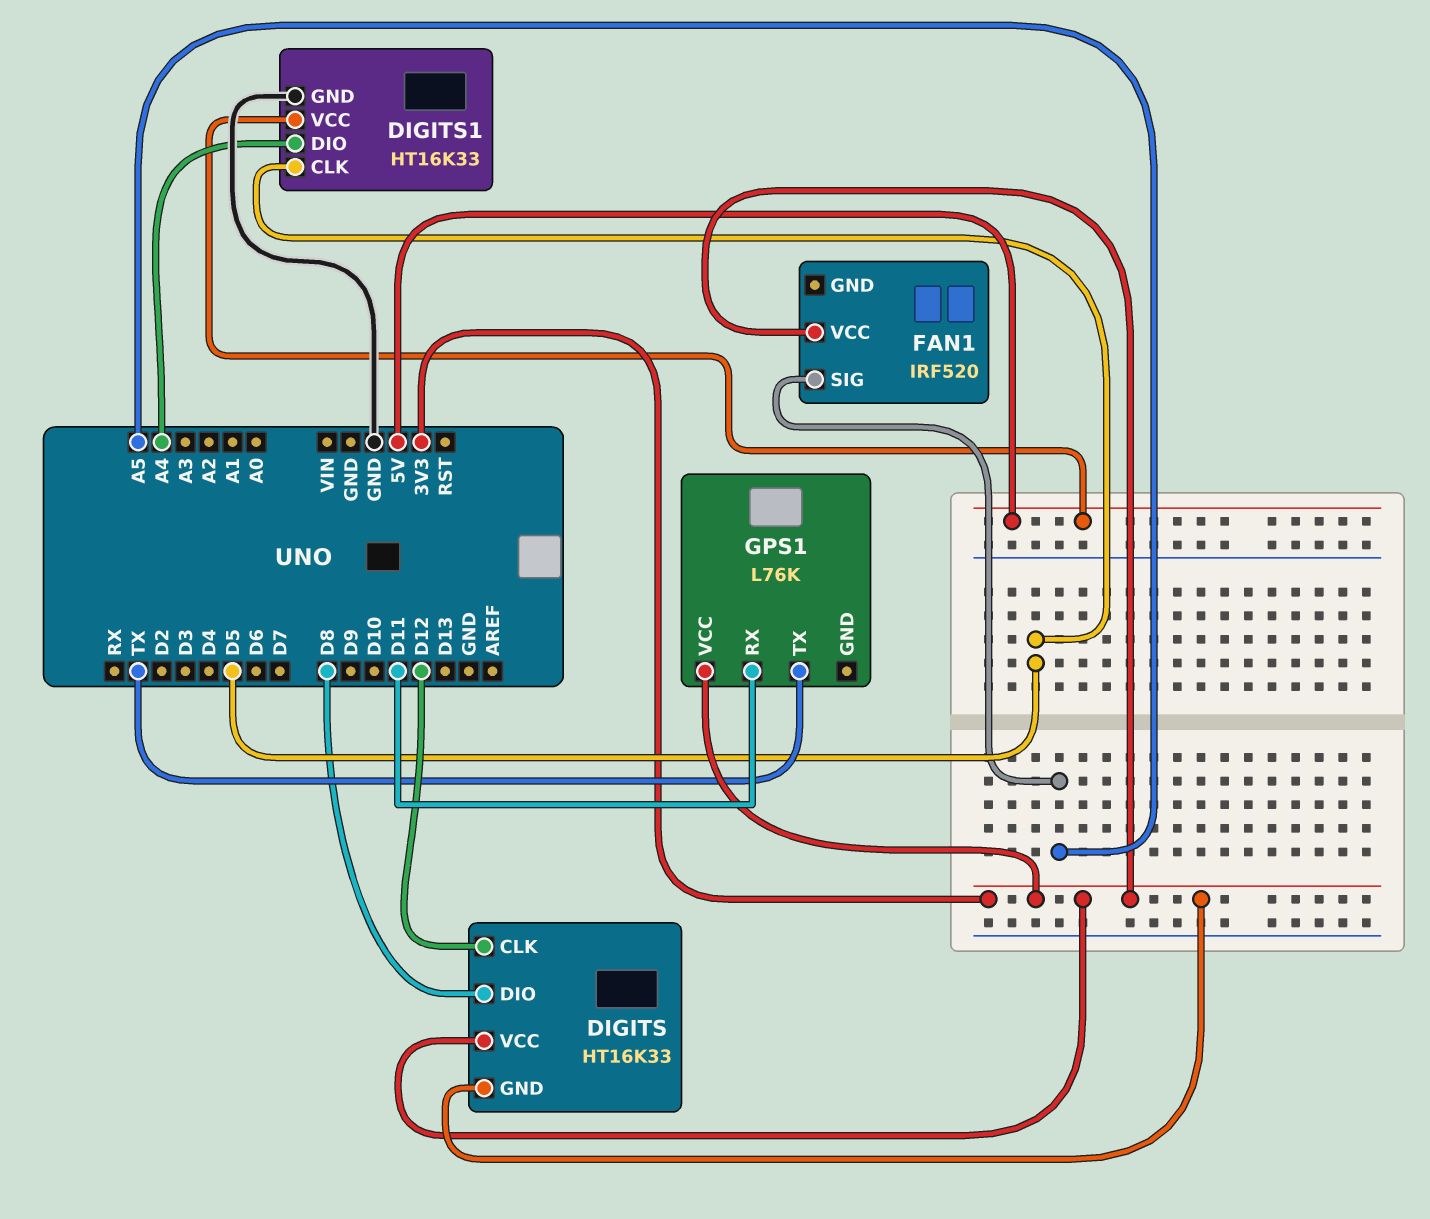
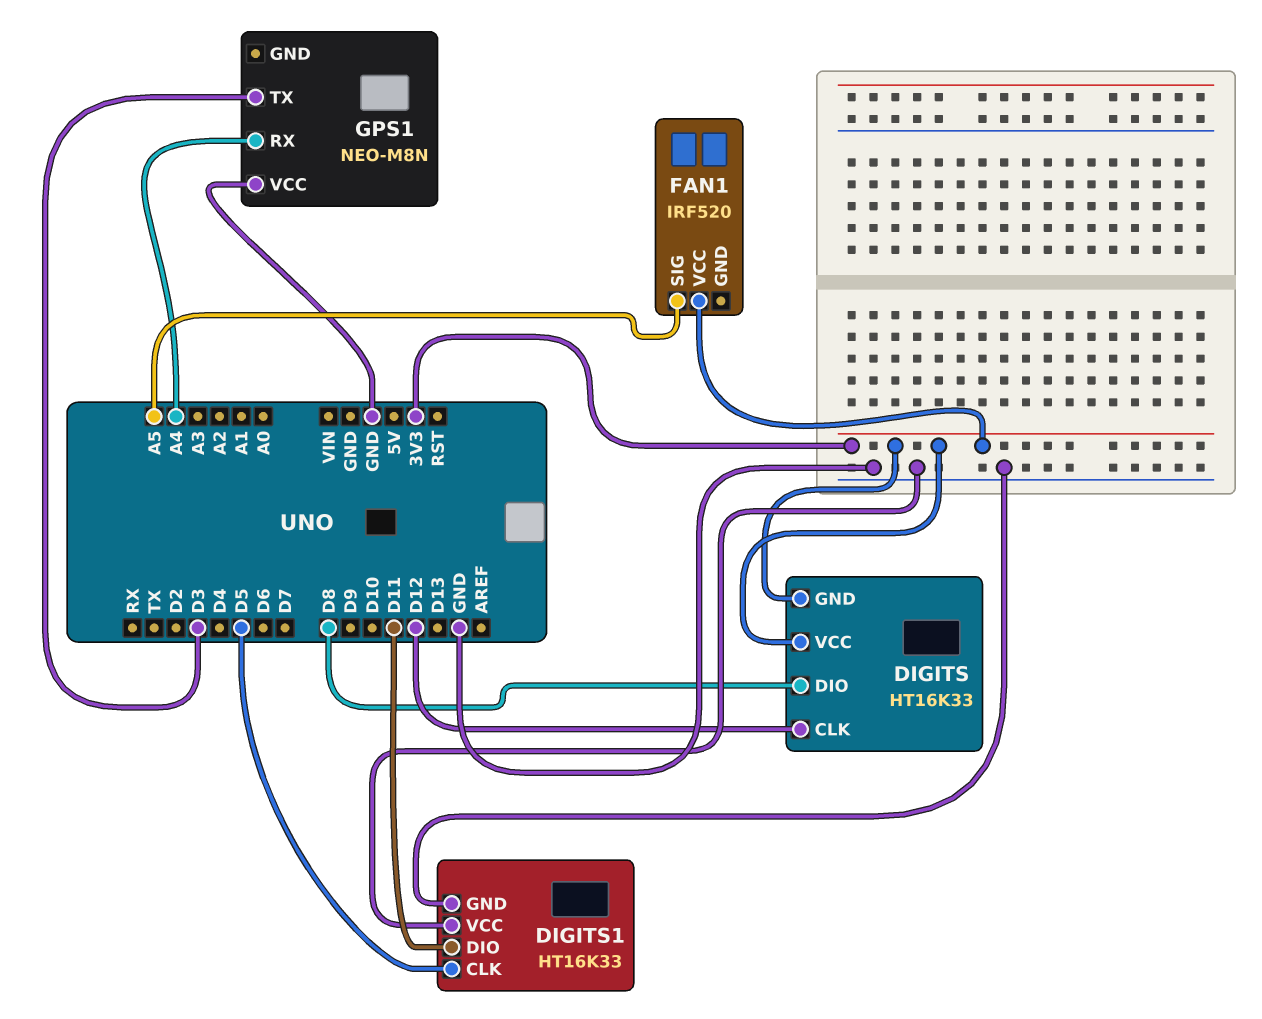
DIGITS1 pin DIO: A4 -> D11
DIGITS1 pin VCC: 5V -> GND
GPS1: L76K -> NEO-M8N
GPS1 pin RX: D11 -> A4
GPS1 pin TX: TX -> D3
GPS1 pin VCC: 3V3 -> GND

